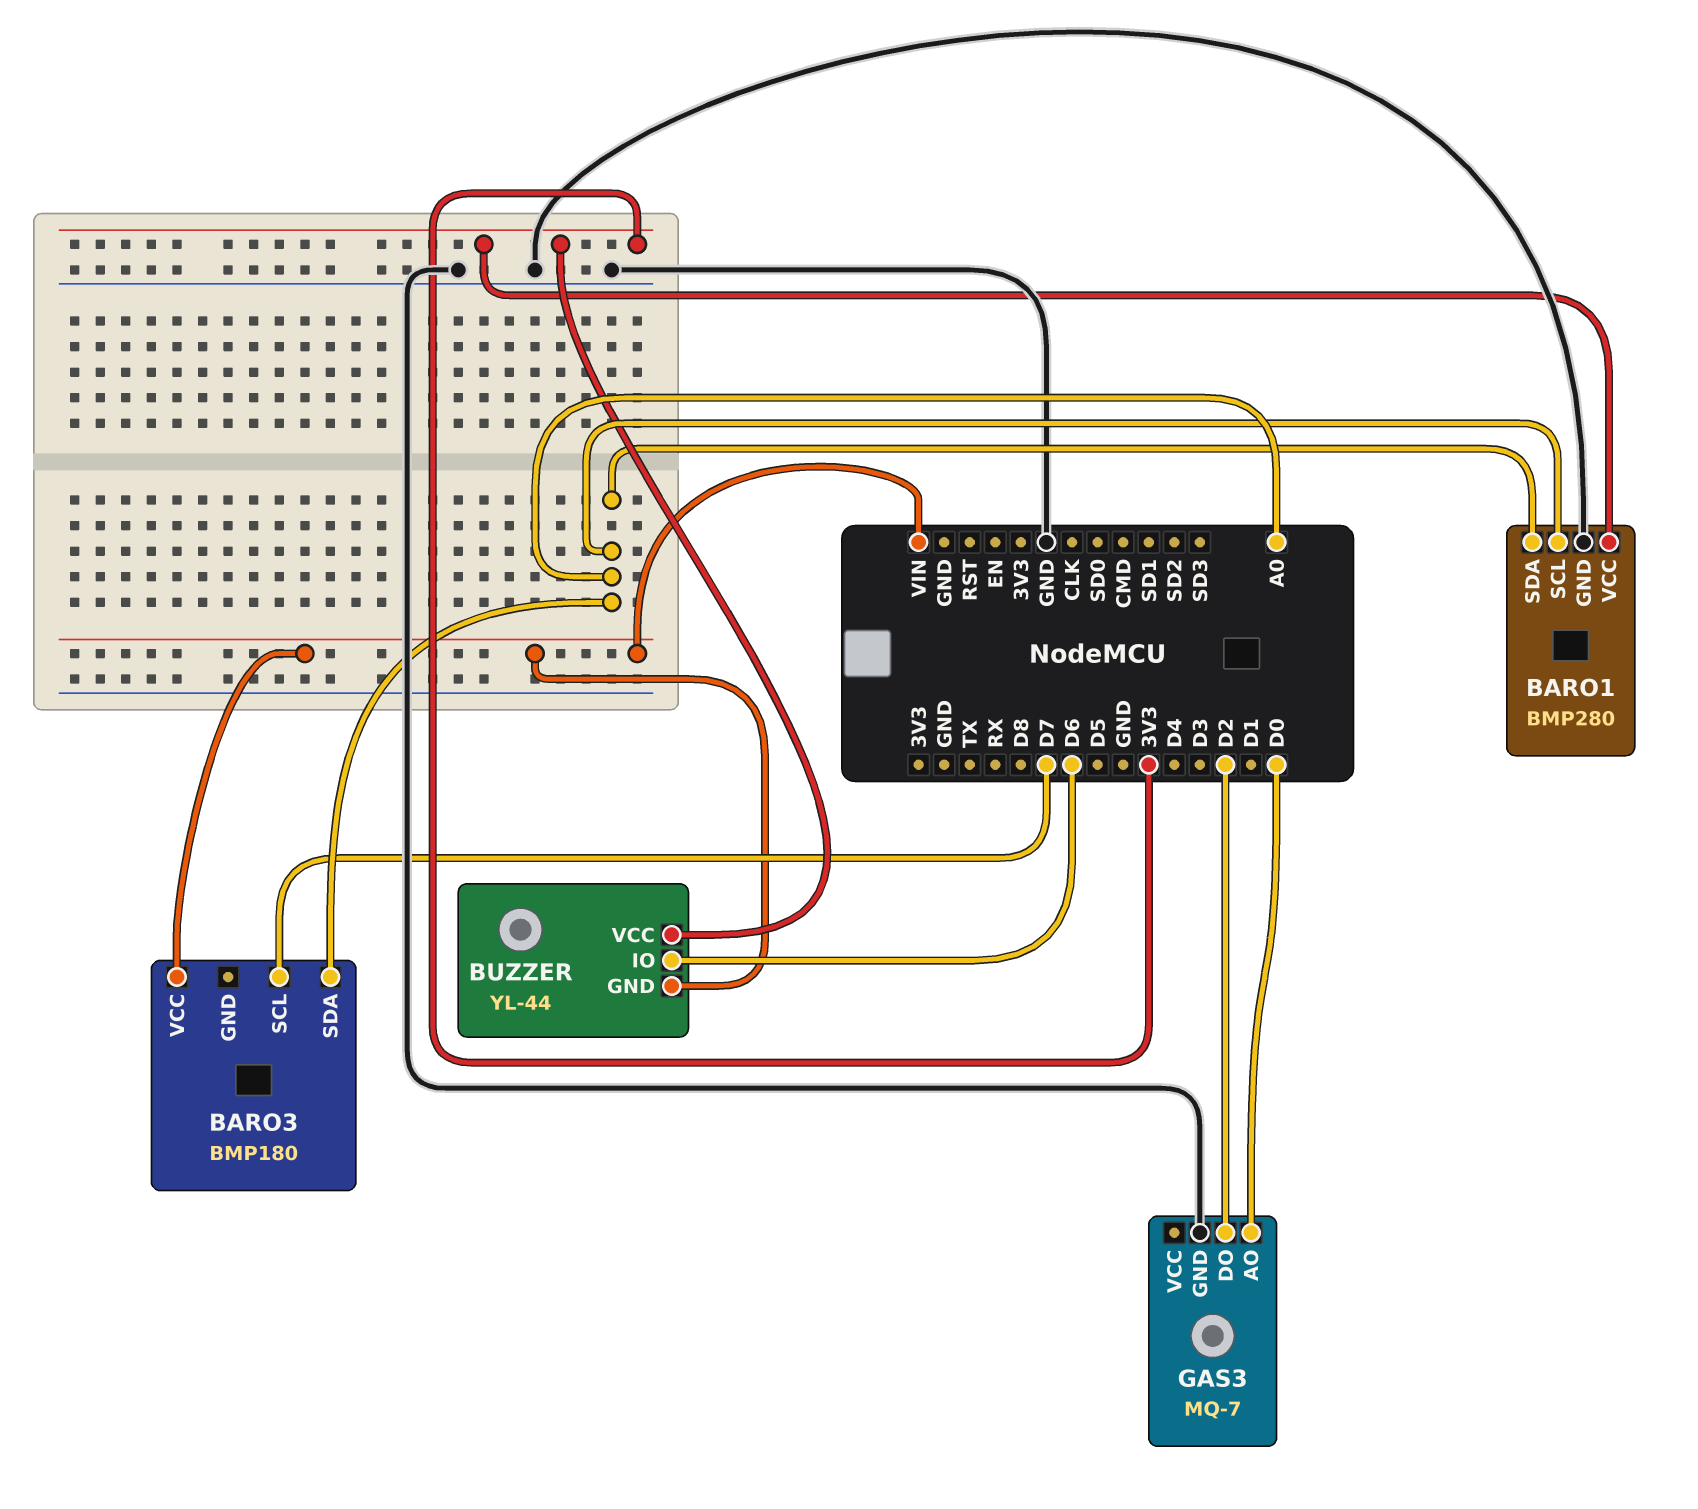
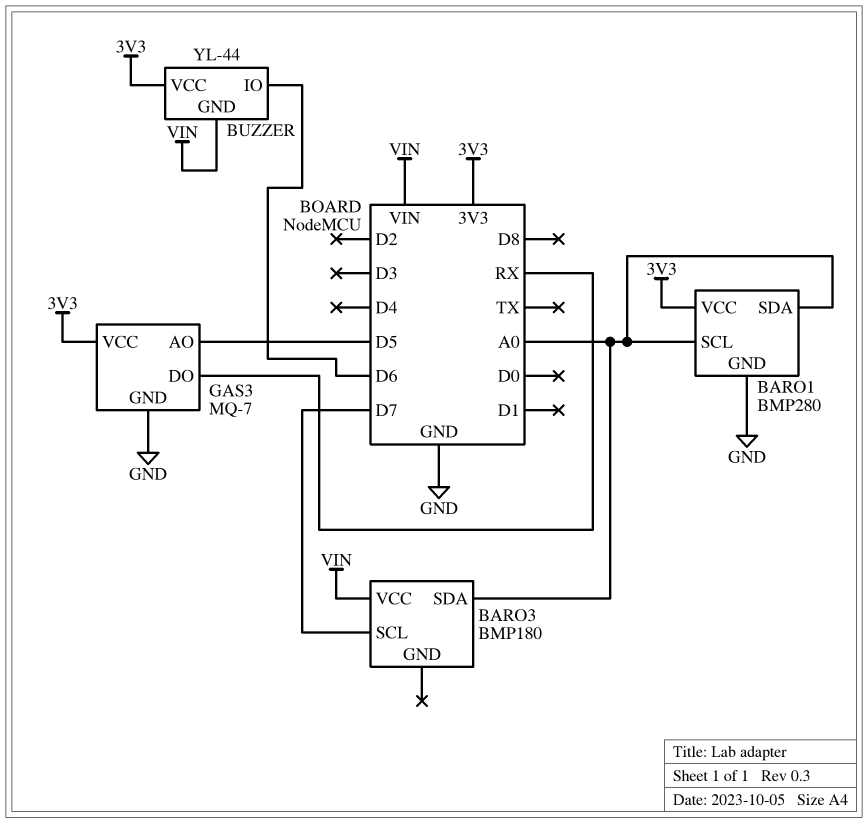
GAS3 pin AO: D0 -> D5
GAS3 pin DO: D2 -> RX
GAS3 pin VCC: none -> 3V3

